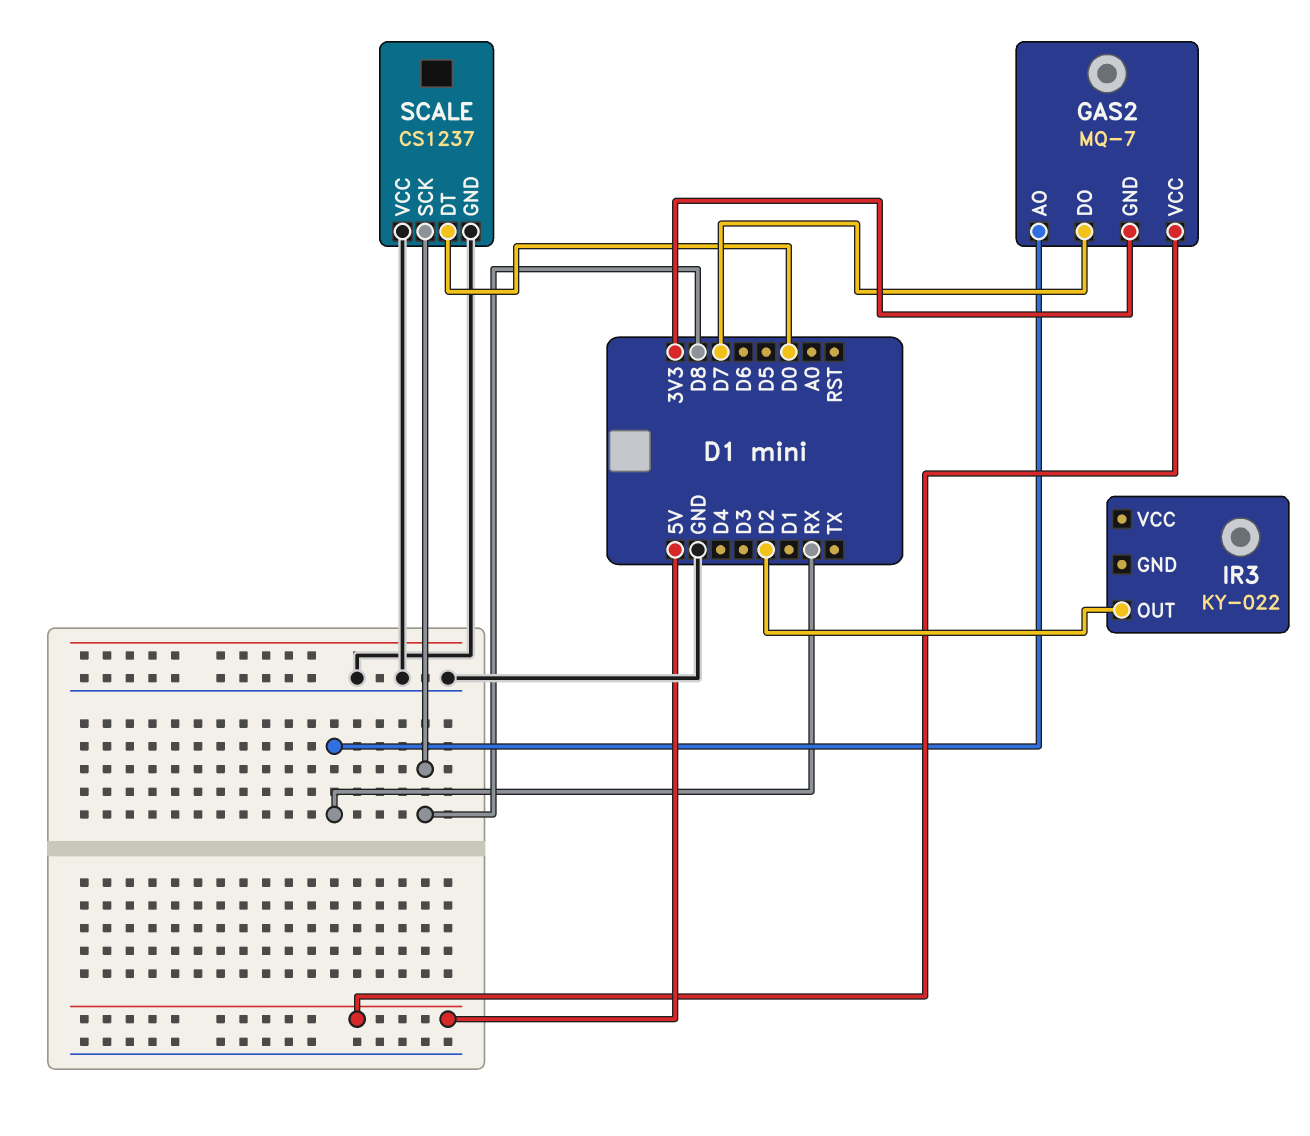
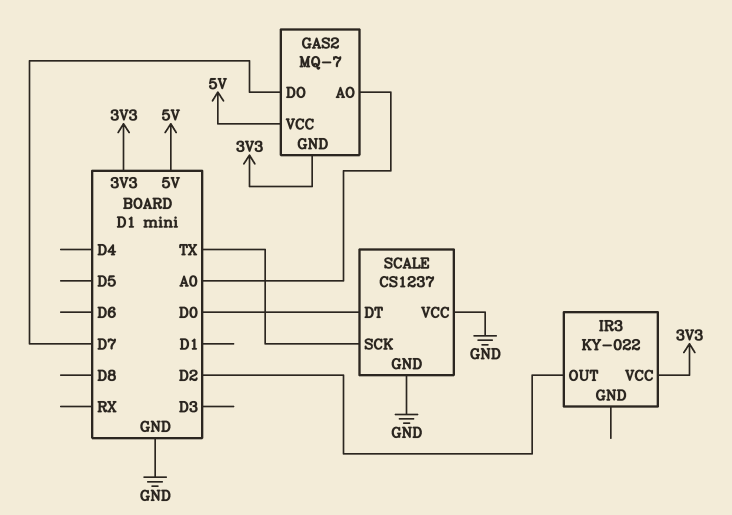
GAS2 pin AO: RX -> A0
IR3 pin VCC: none -> 3V3
SCALE pin SCK: D8 -> TX

